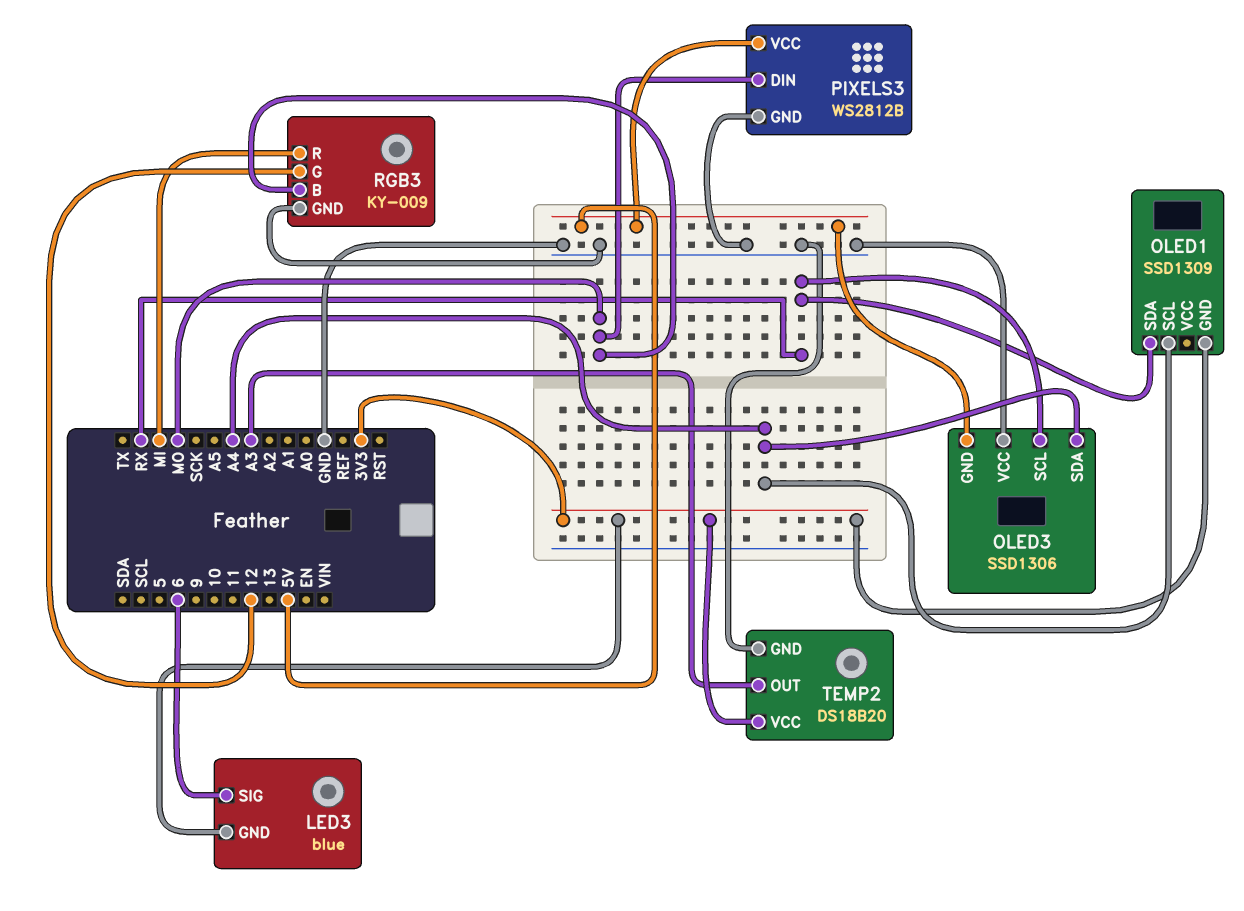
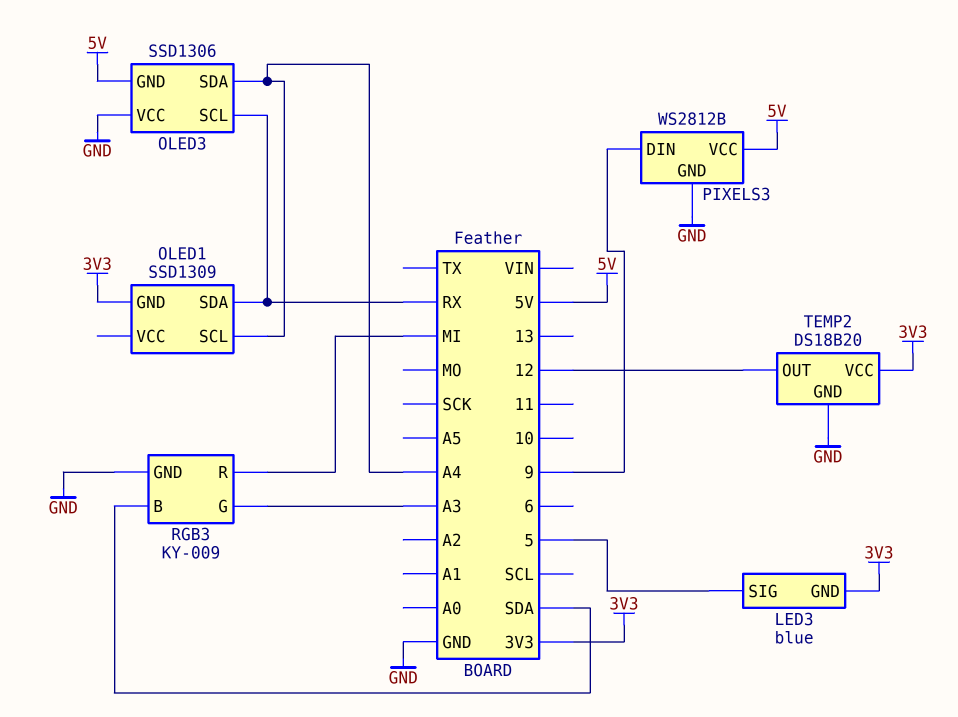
LED3 pin SIG: 6 -> 5
PIXELS3 pin DIN: MO -> 9
RGB3 pin B: MO -> SDA
RGB3 pin G: 12 -> A3
TEMP2 pin OUT: A3 -> 12

